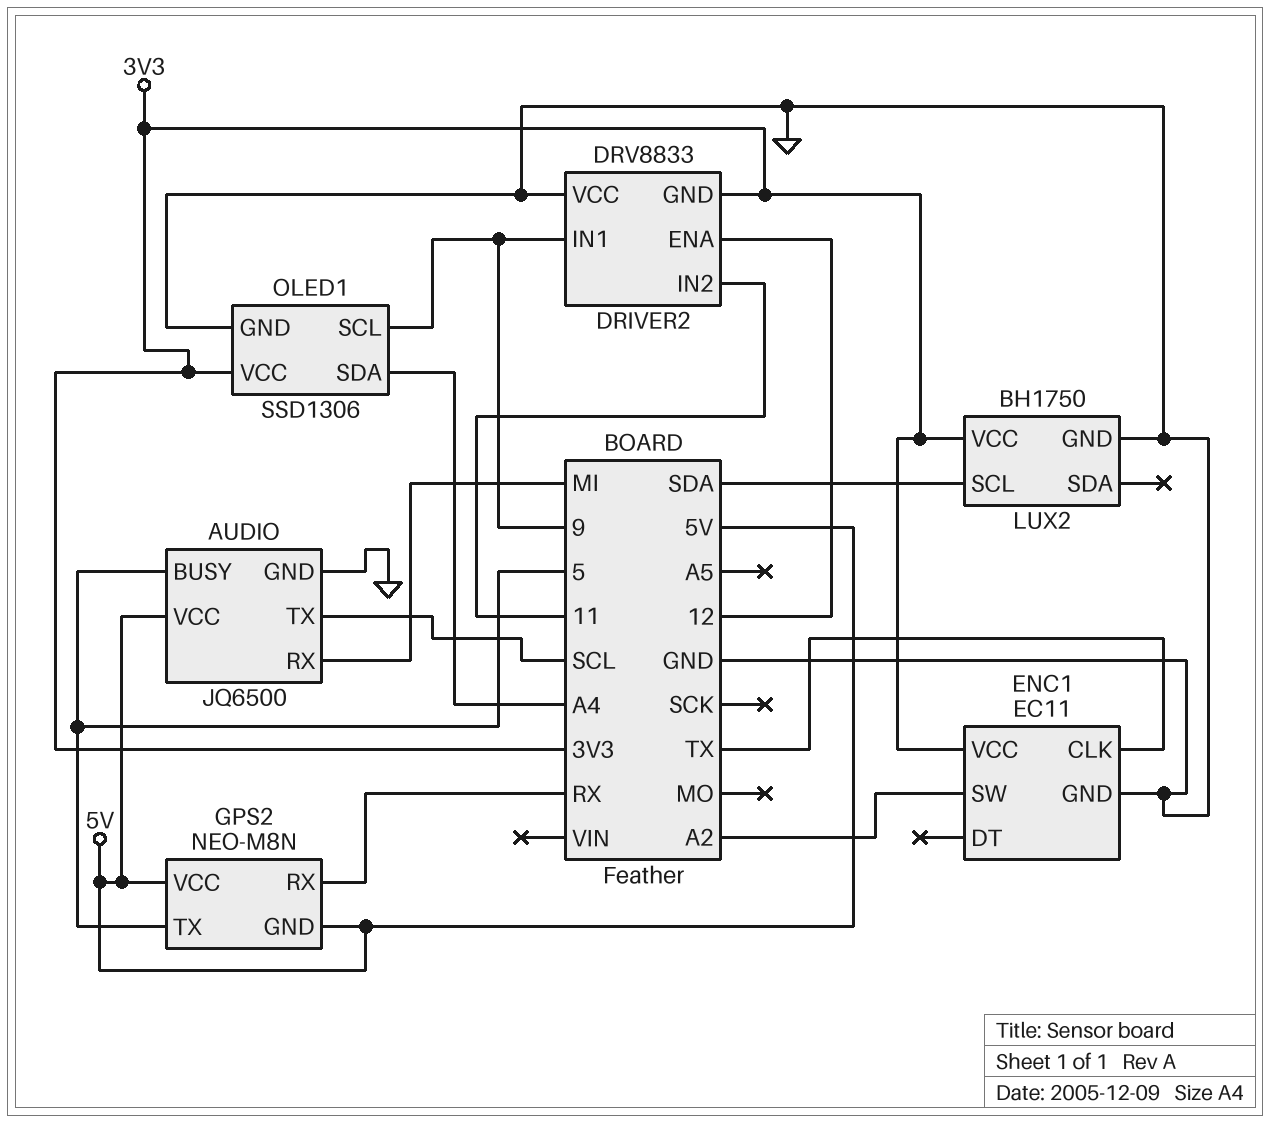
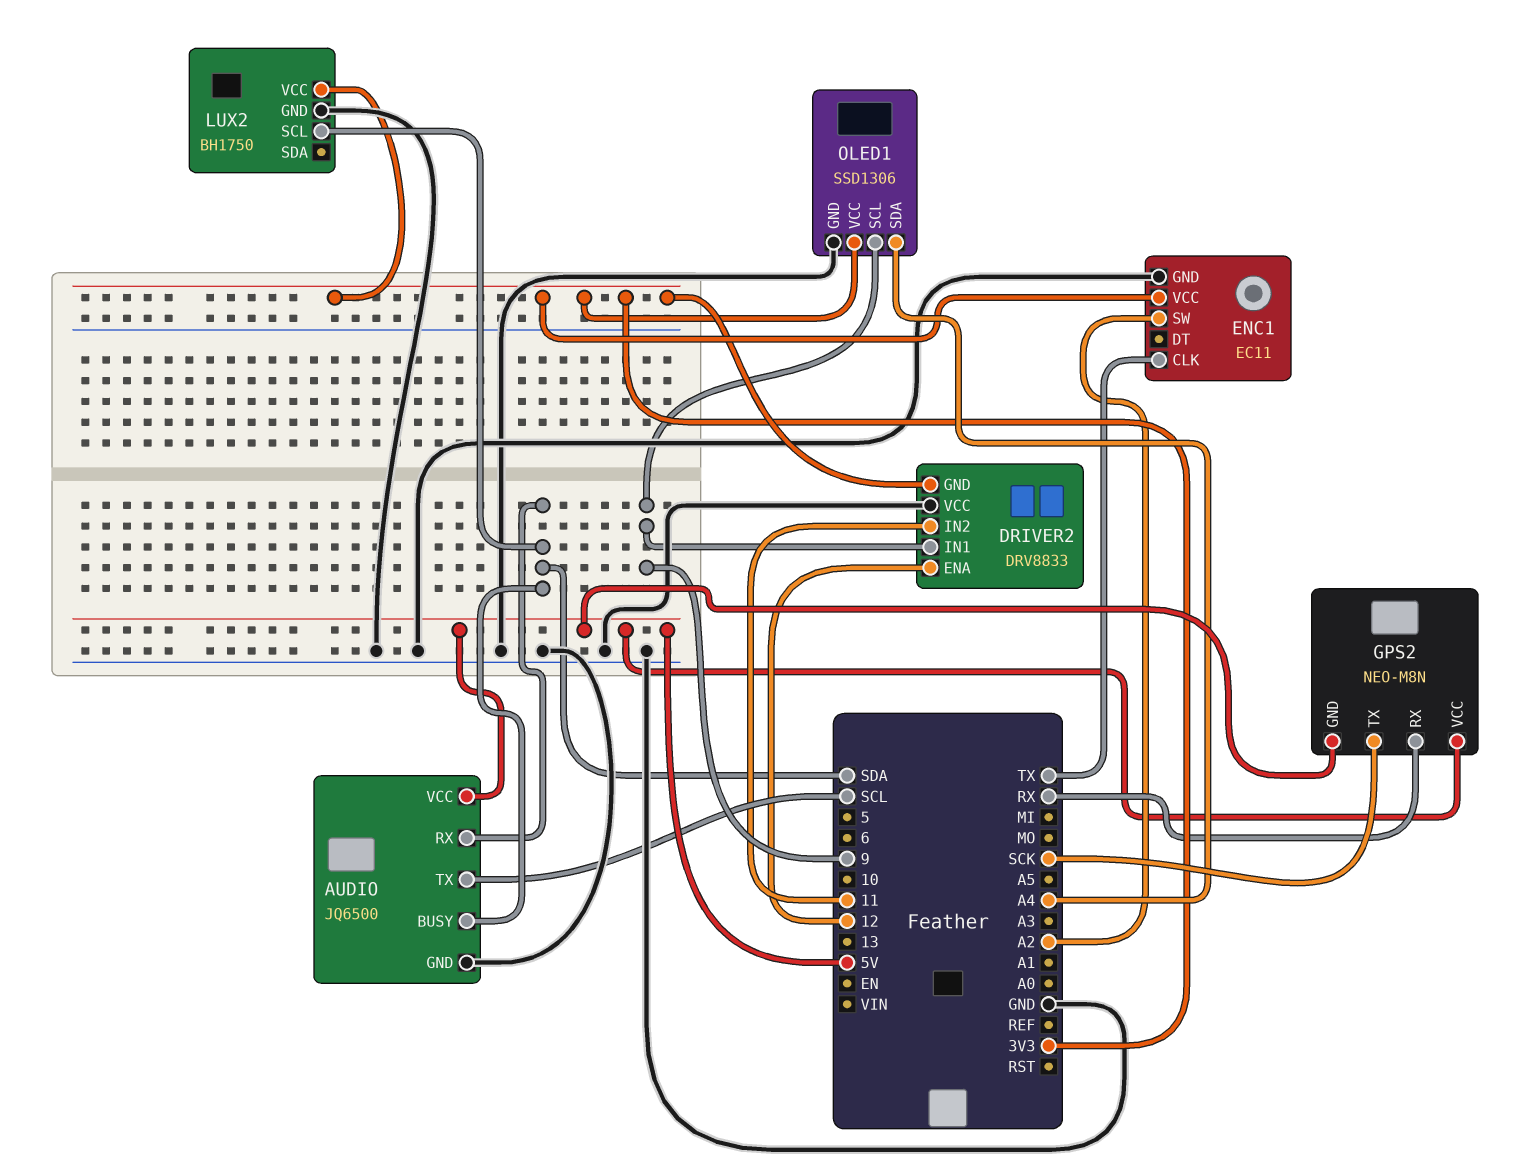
AUDIO pin BUSY: 5 -> SDA
AUDIO pin RX: MI -> SDA
GPS2 pin TX: 5 -> SCK

